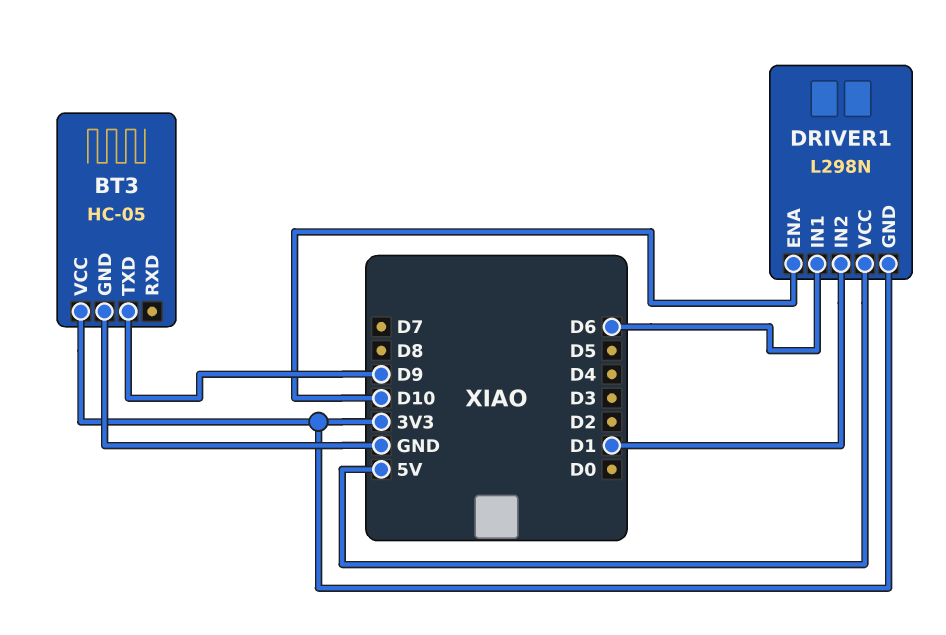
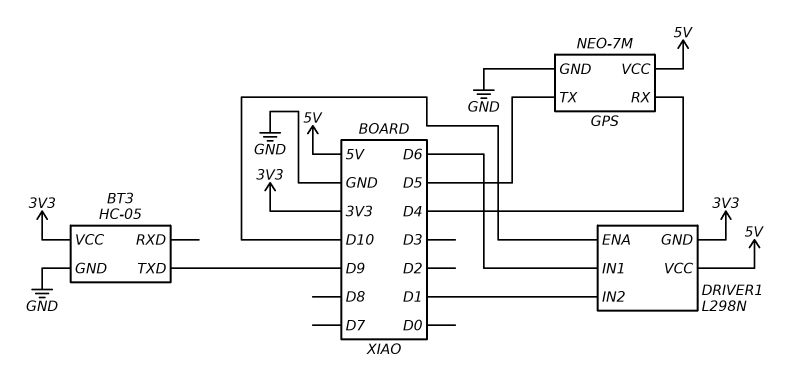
GPS: none -> NEO-7M
GPS pin GND: none -> GND
GPS pin RX: none -> D4
GPS pin TX: none -> D5
GPS pin VCC: none -> 5V

